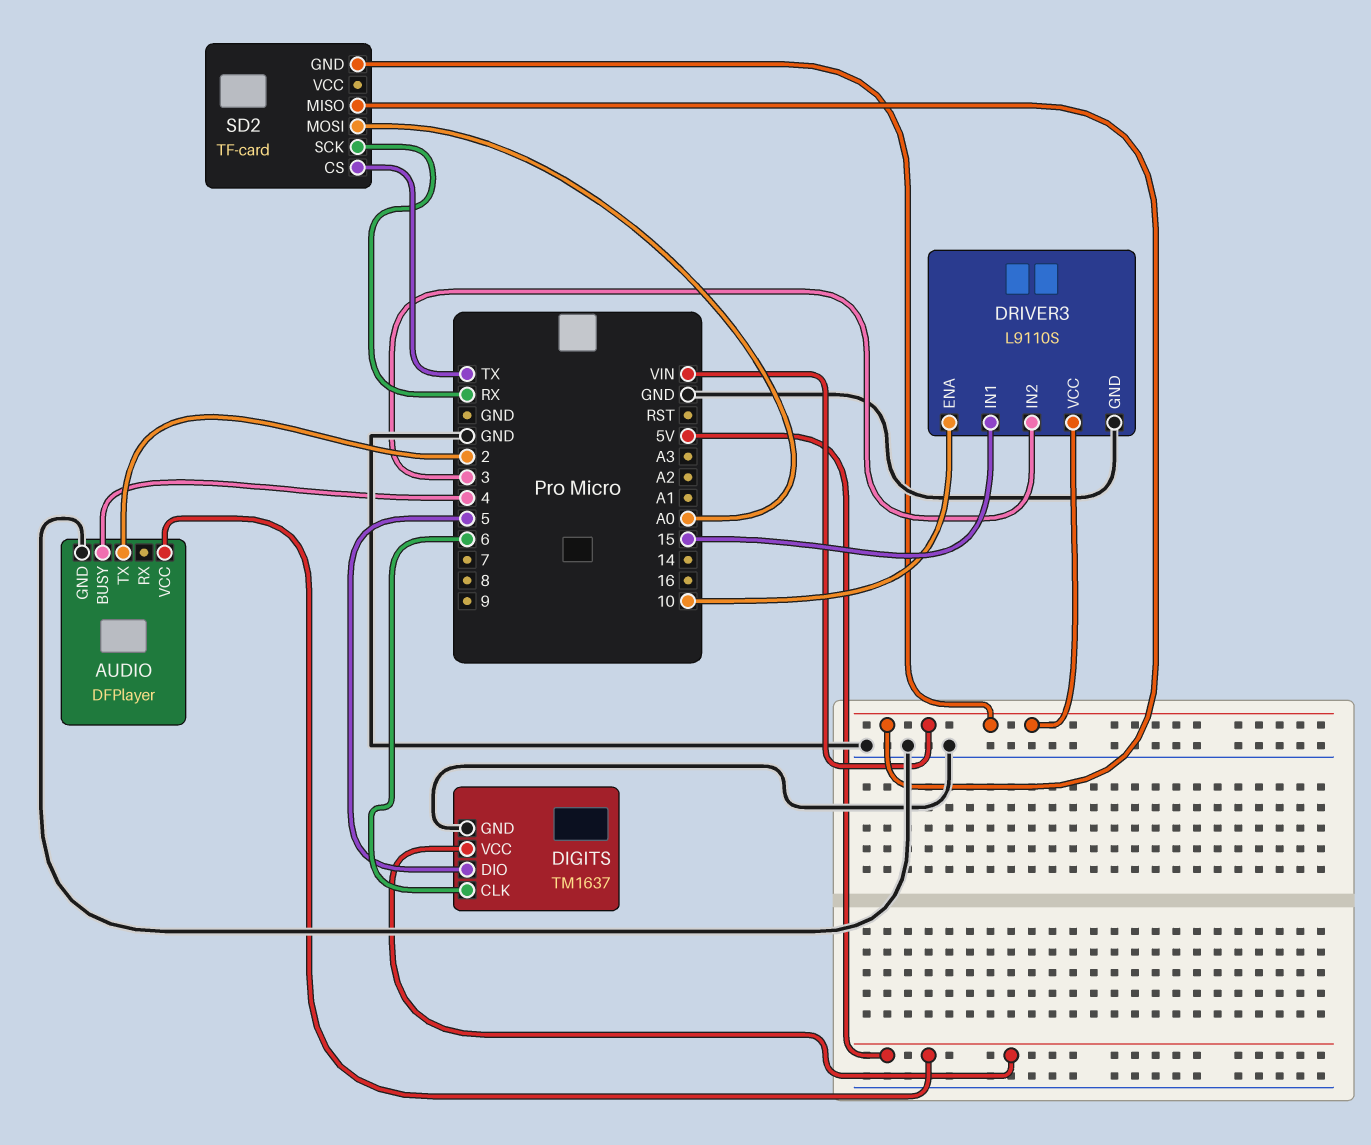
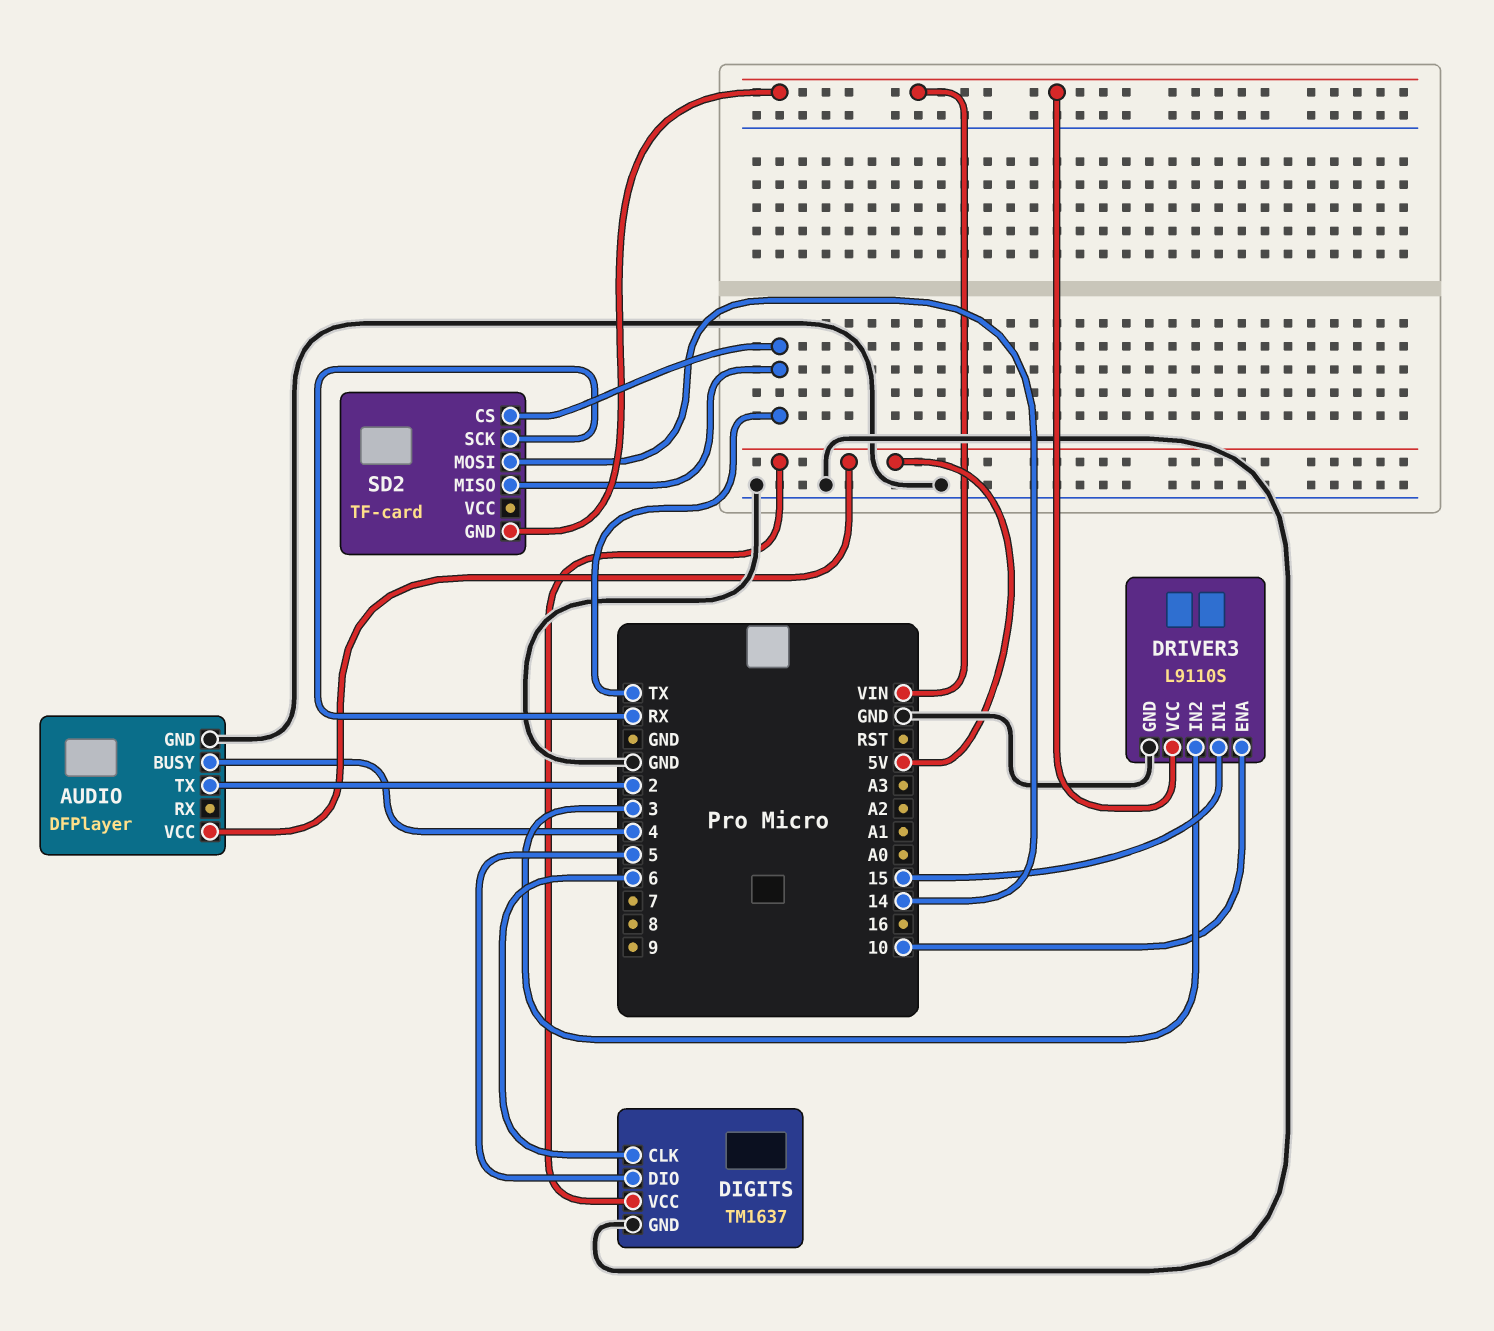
SD2 pin MISO: VIN -> TX
SD2 pin MOSI: A0 -> 14

